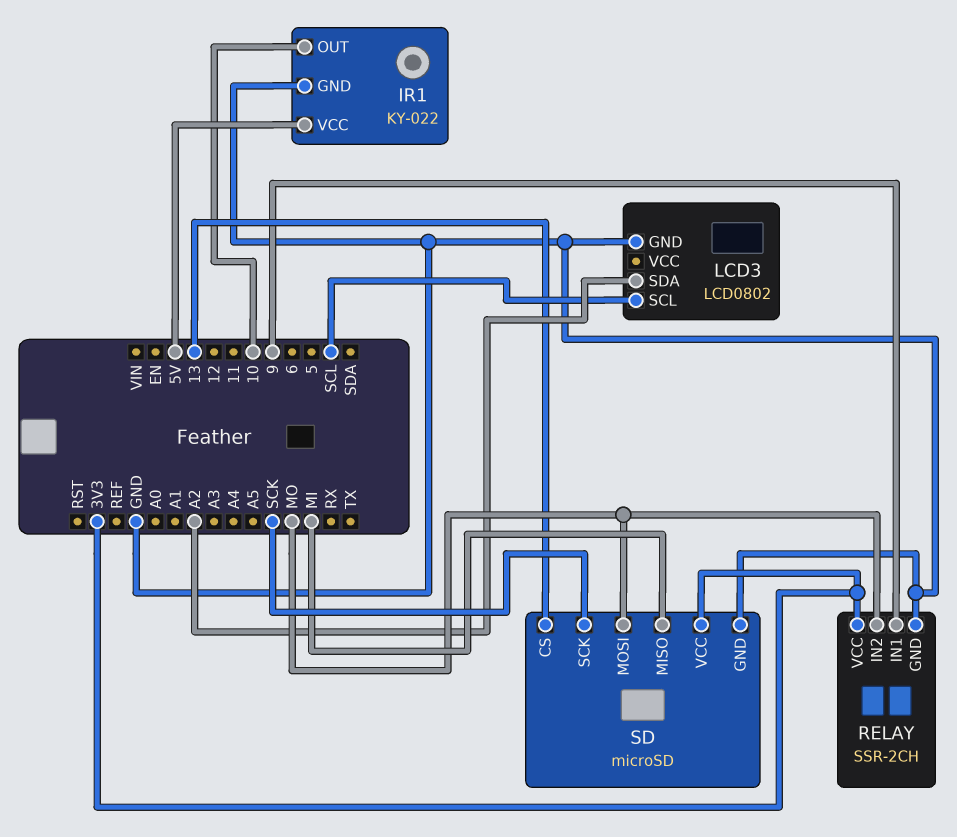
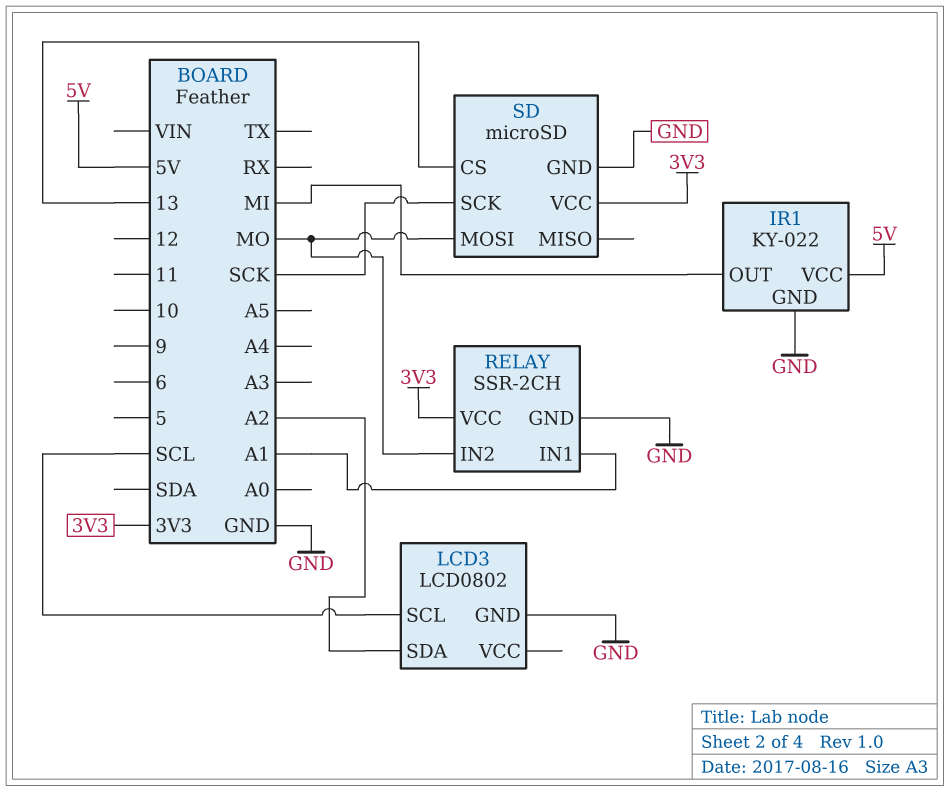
IR1 pin OUT: 10 -> MI
RELAY pin IN1: 9 -> A1
SD pin MISO: MI -> none

